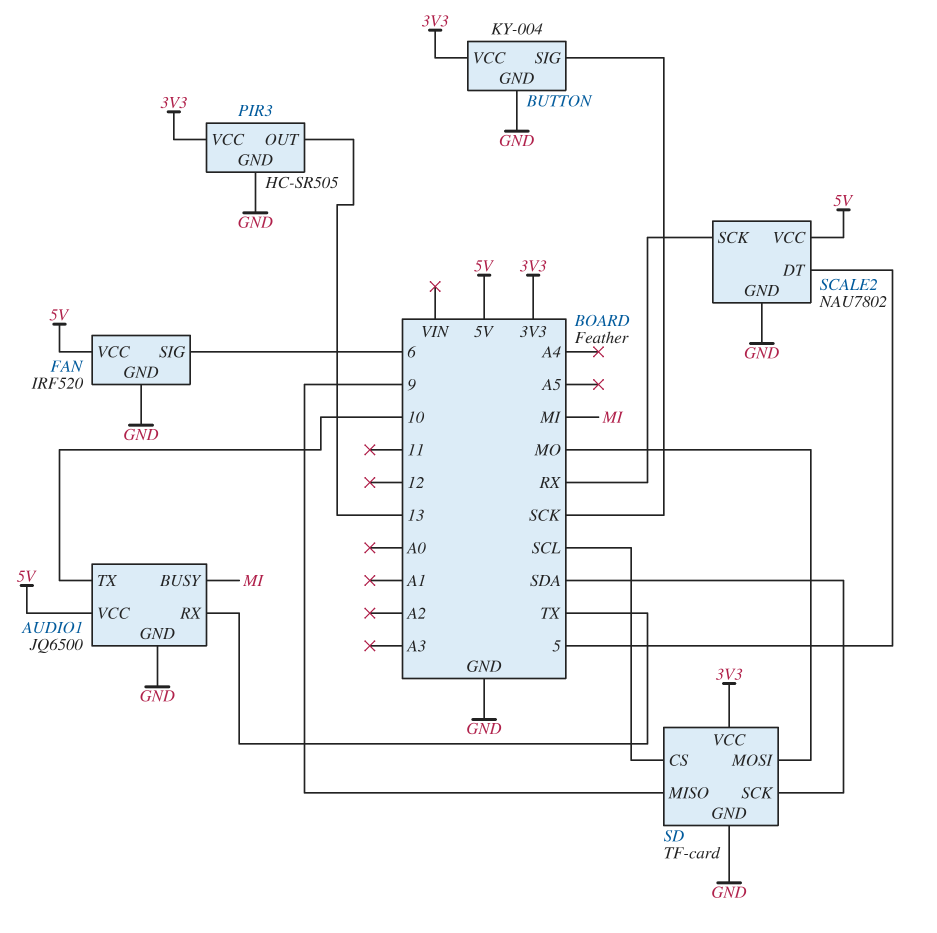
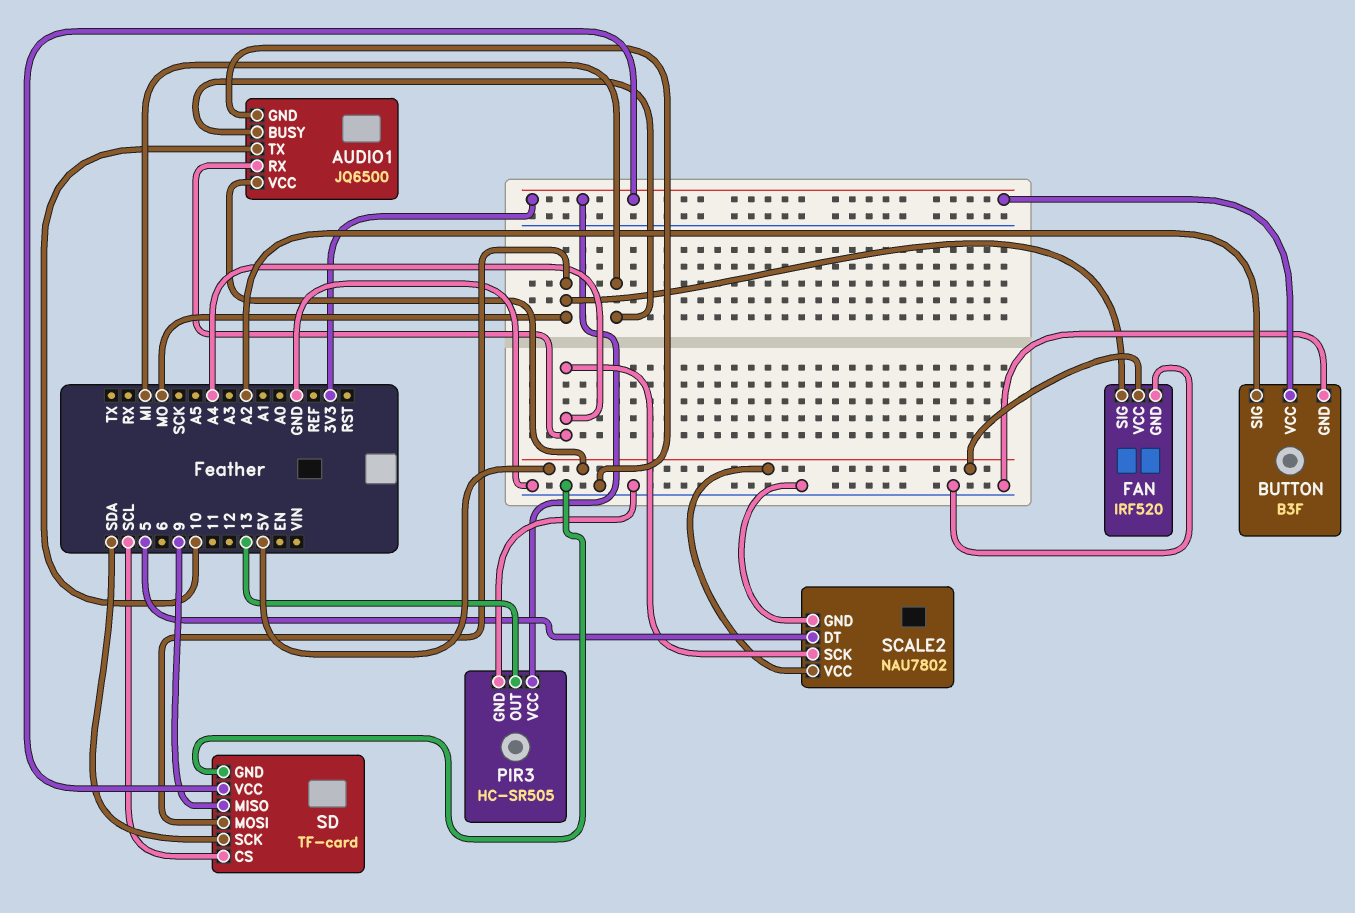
AUDIO1 pin RX: TX -> A4
BUTTON: KY-004 -> B3F
BUTTON pin SIG: SCK -> A2
FAN pin SIG: 6 -> MO
SCALE2 pin SCK: RX -> A4

